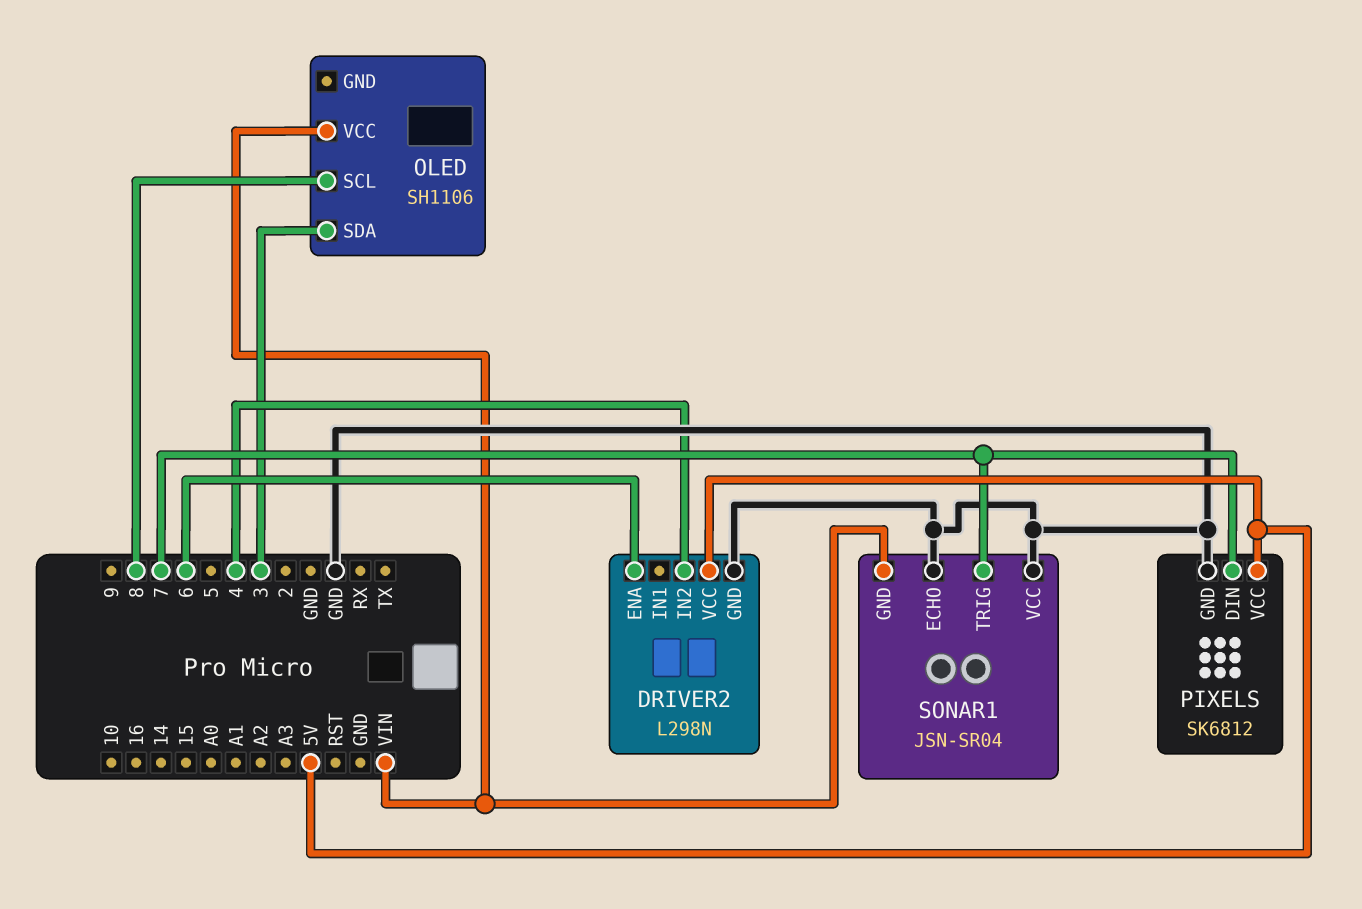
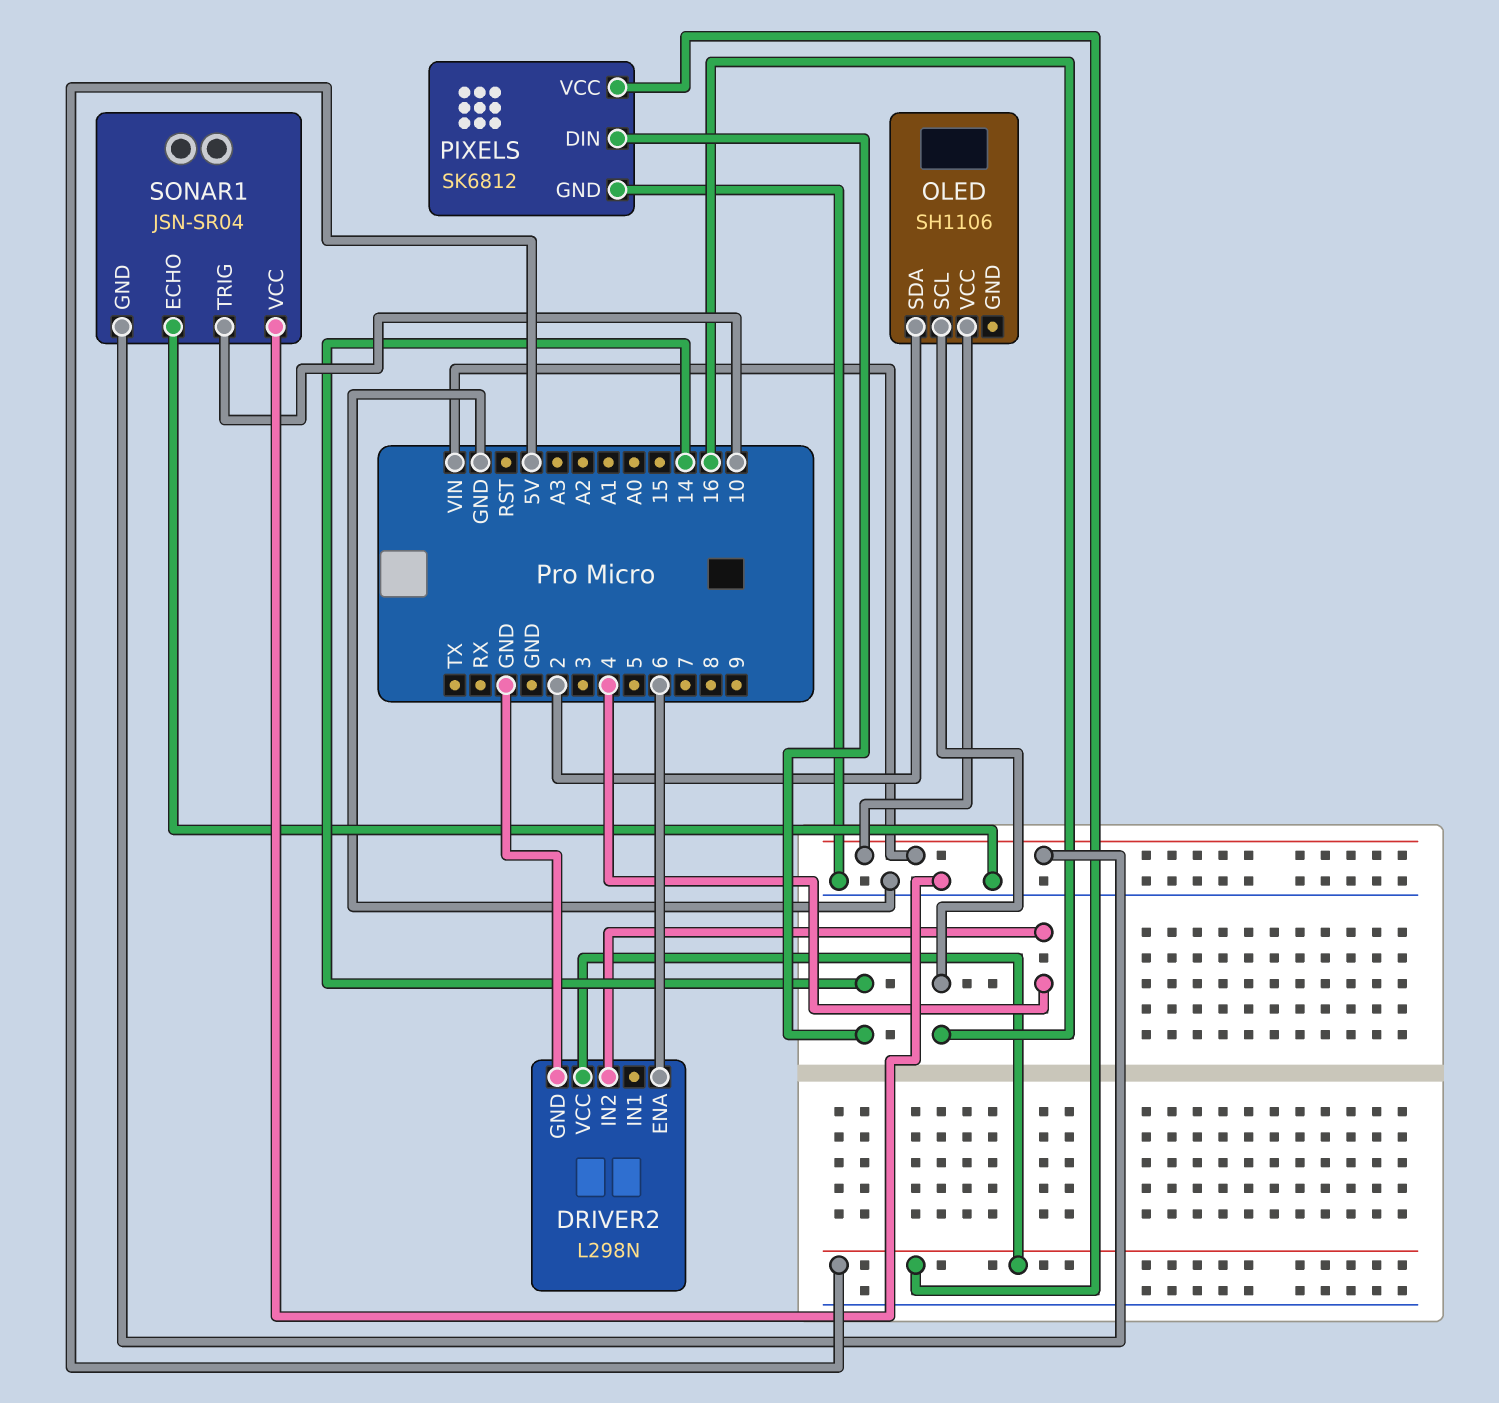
OLED pin SCL: 8 -> 16
OLED pin SDA: 3 -> 2
PIXELS pin DIN: 7 -> 14
SONAR1 pin TRIG: 7 -> 10

